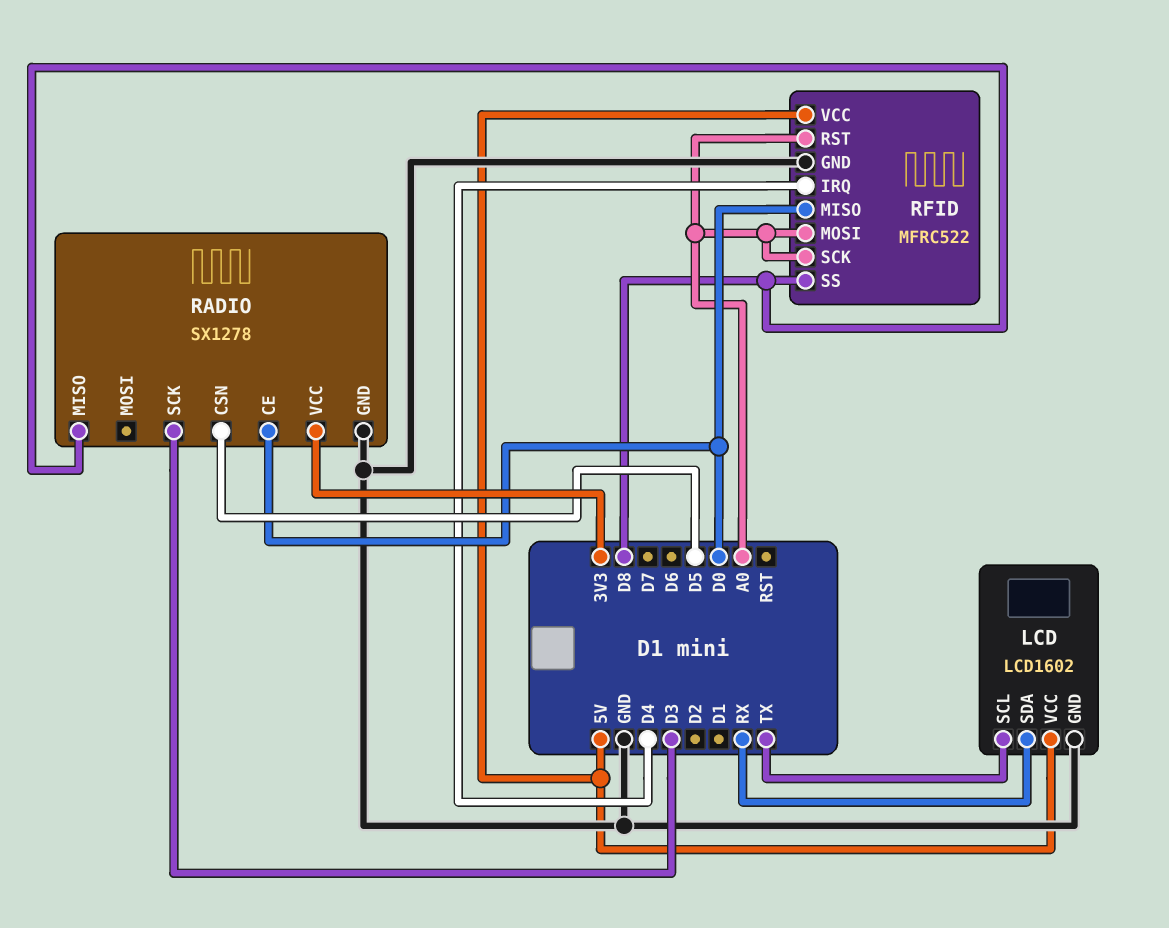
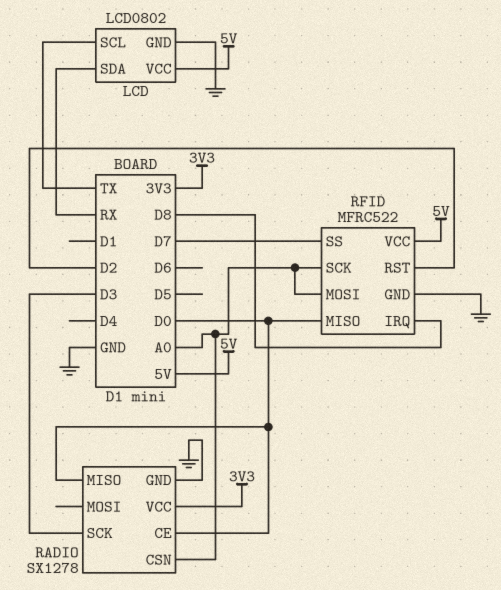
LCD: LCD1602 -> LCD0802
RADIO pin CSN: D5 -> A0
RADIO pin MISO: D8 -> D0
RFID pin IRQ: D4 -> D8
RFID pin RST: A0 -> D2
RFID pin SS: D8 -> D7

